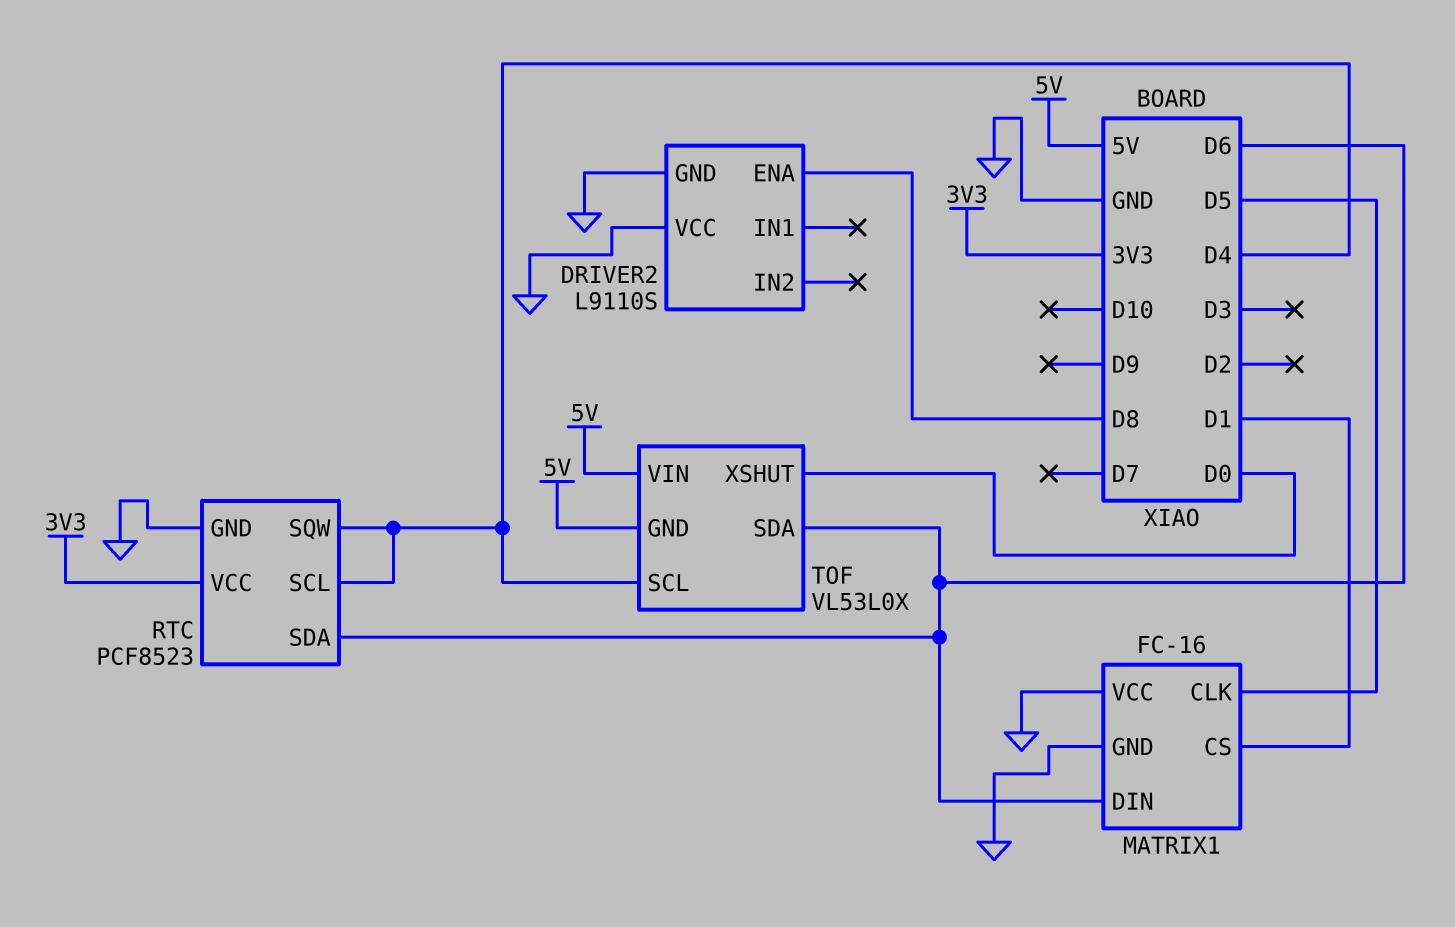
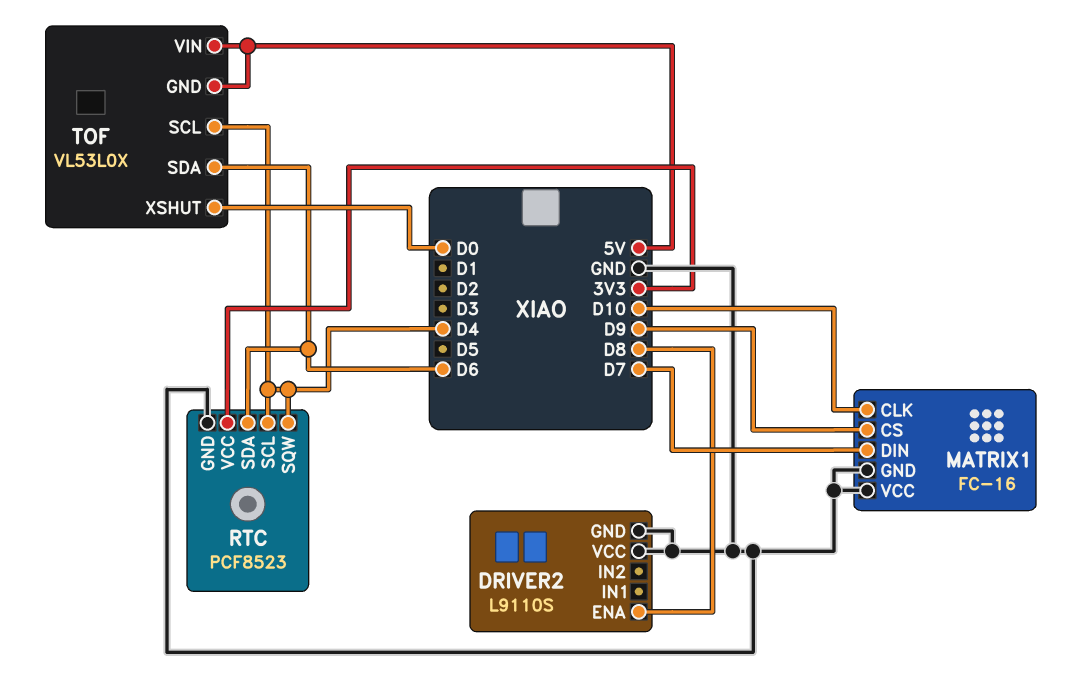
MATRIX1 pin CLK: D5 -> D10
MATRIX1 pin CS: D1 -> D9
MATRIX1 pin DIN: D6 -> D7

